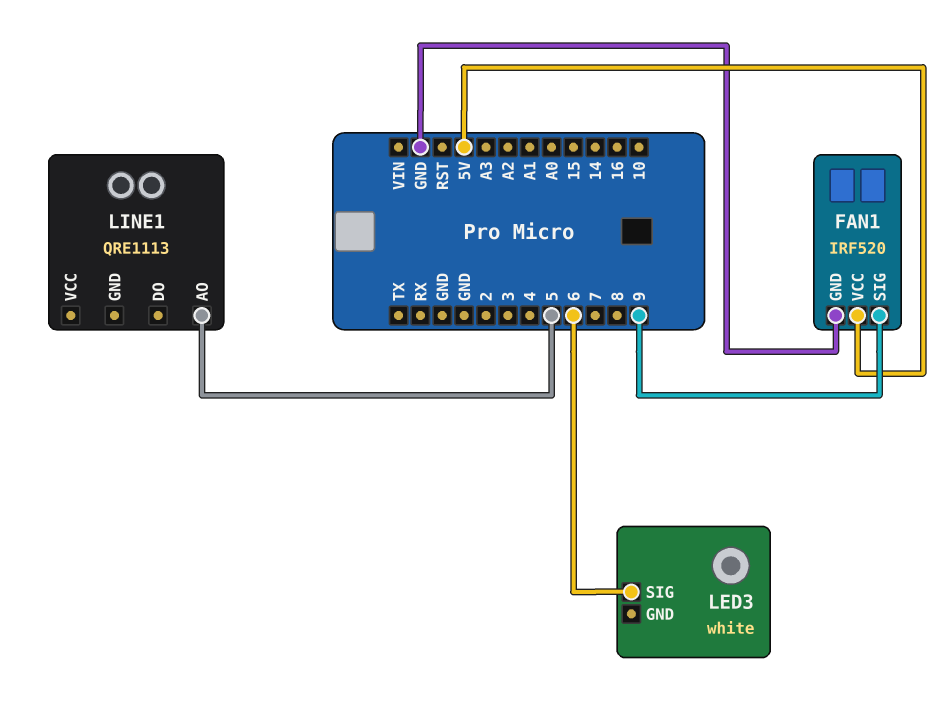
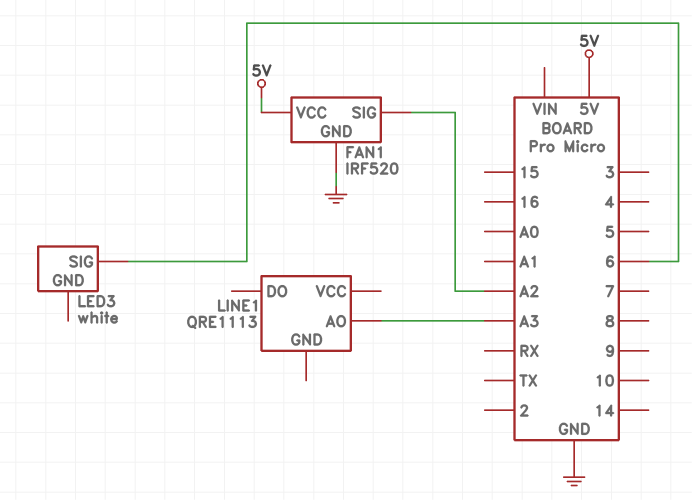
FAN1 pin SIG: 9 -> A2
LINE1 pin AO: 5 -> A3

